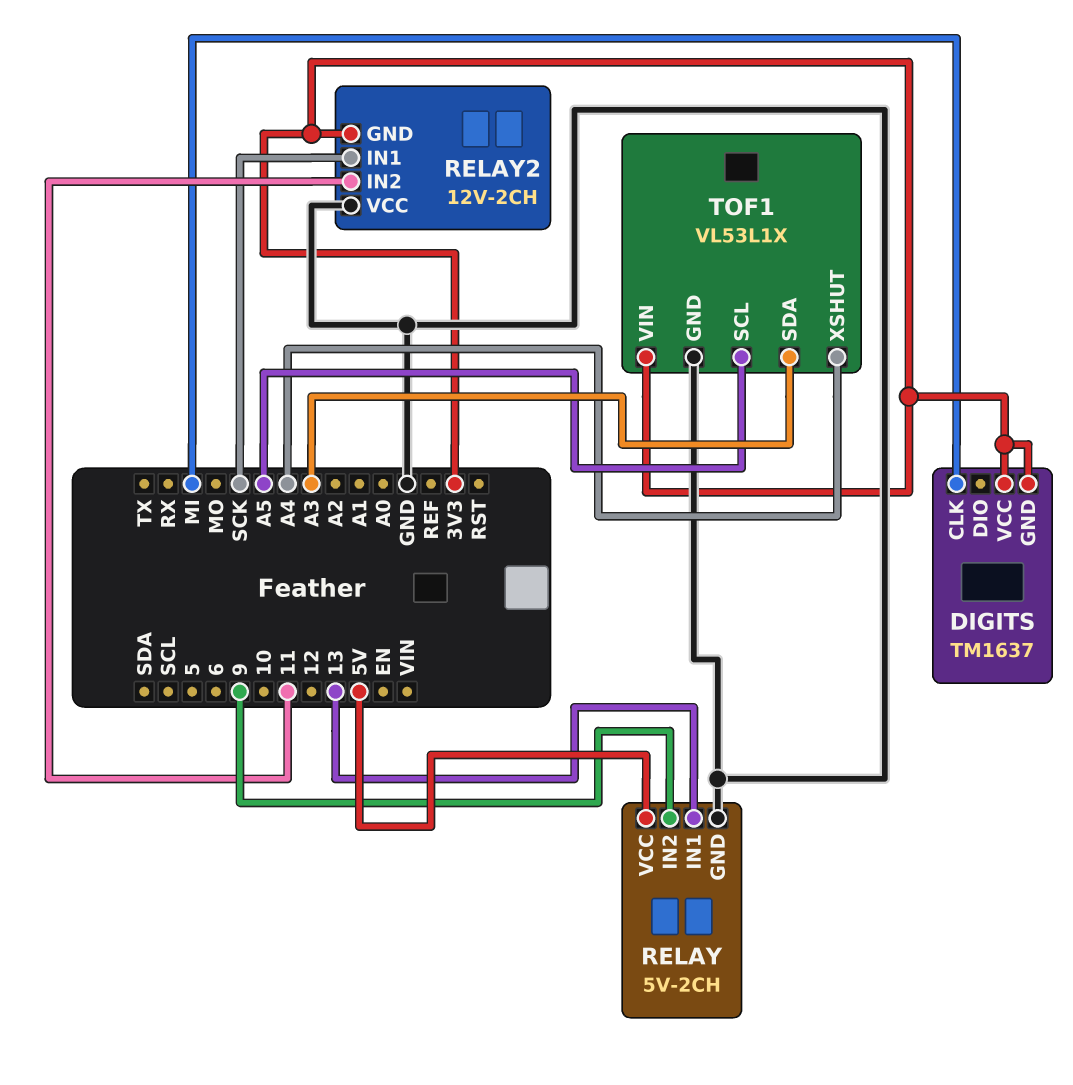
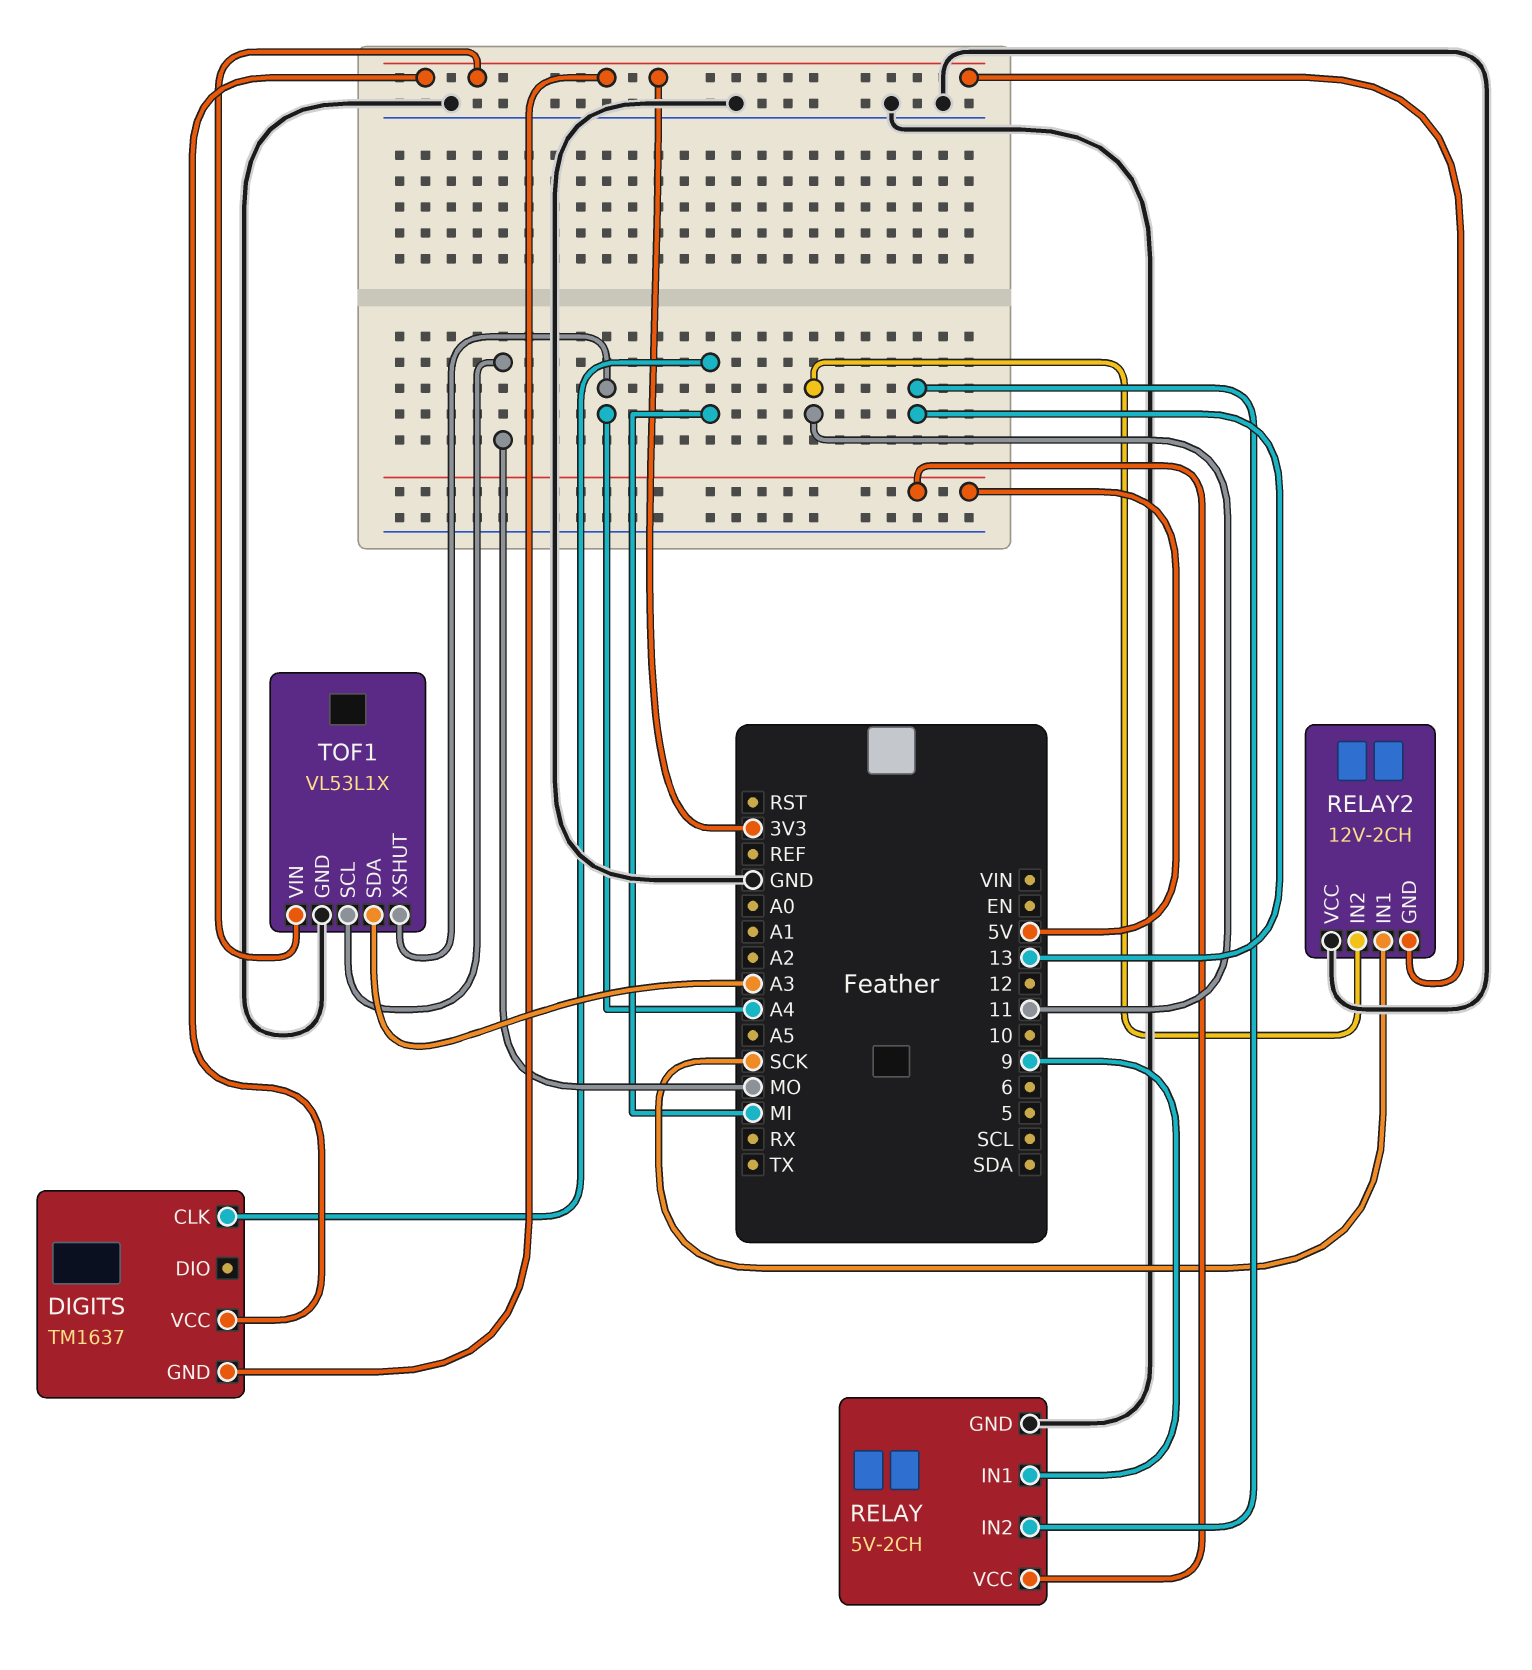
RELAY pin IN1: 13 -> 9
RELAY pin IN2: 9 -> 13
TOF1 pin SCL: A5 -> MO

